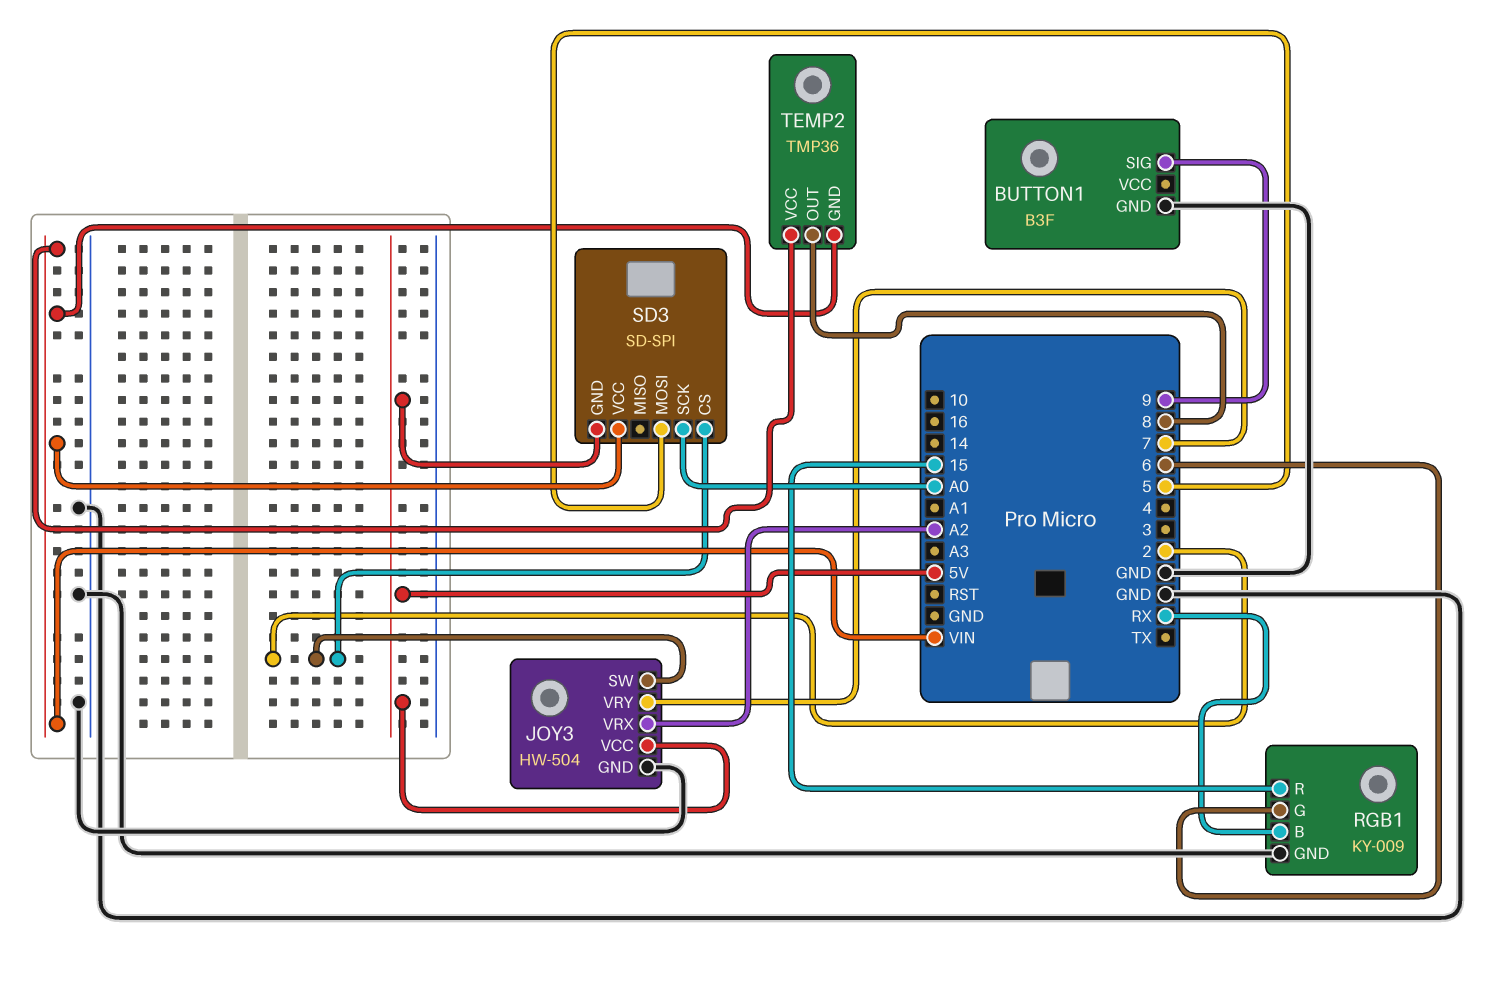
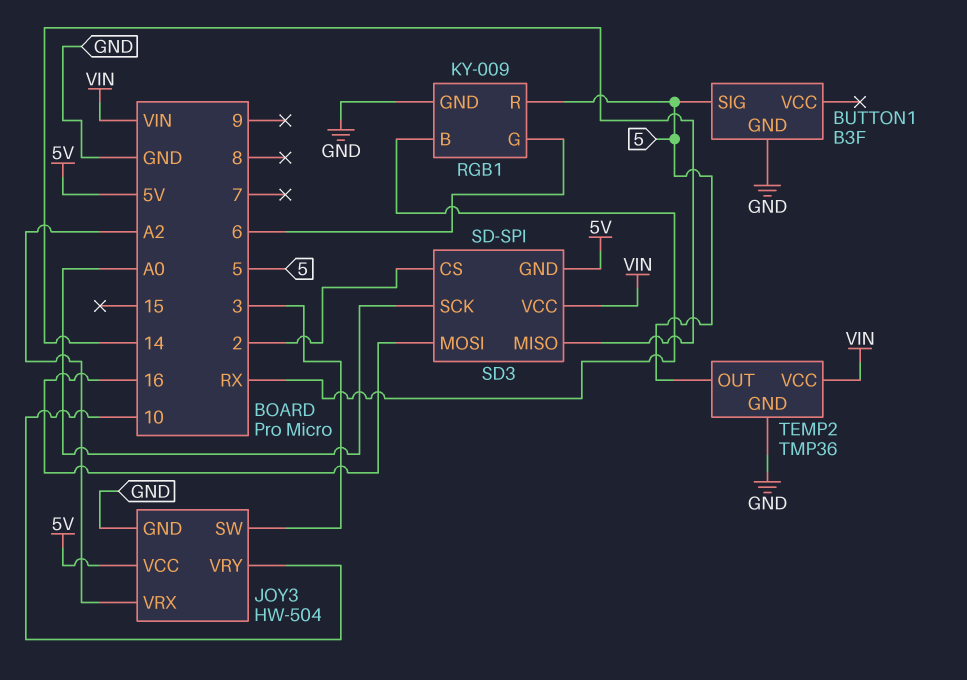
BUTTON1 pin SIG: 9 -> 5
JOY3 pin SW: 2 -> 3
JOY3 pin VRY: 7 -> 10
RGB1 pin R: 15 -> 5
SD3 pin MISO: none -> 14
SD3 pin MOSI: 5 -> 16
TEMP2 pin GND: VIN -> GND
TEMP2 pin OUT: 8 -> 5

